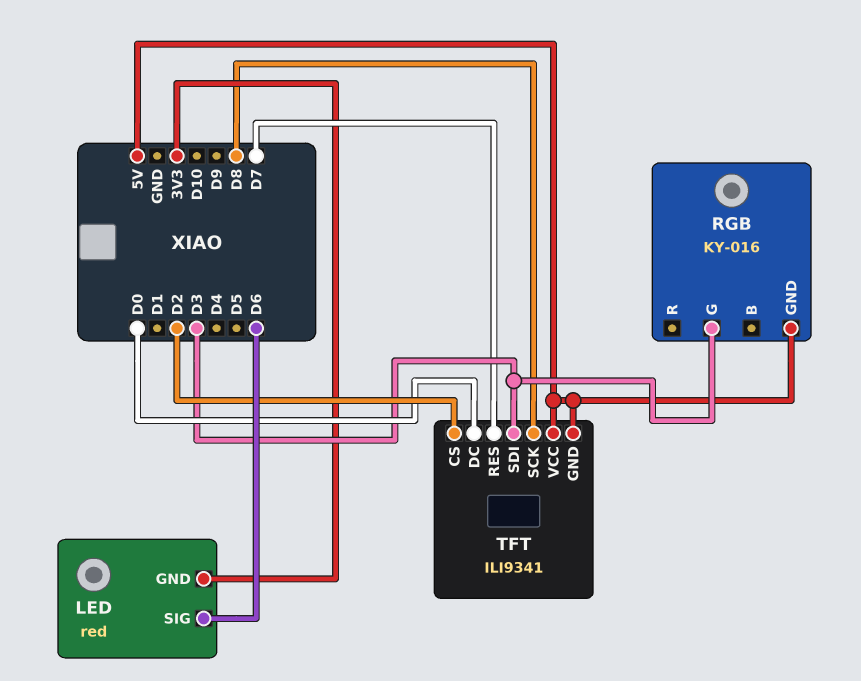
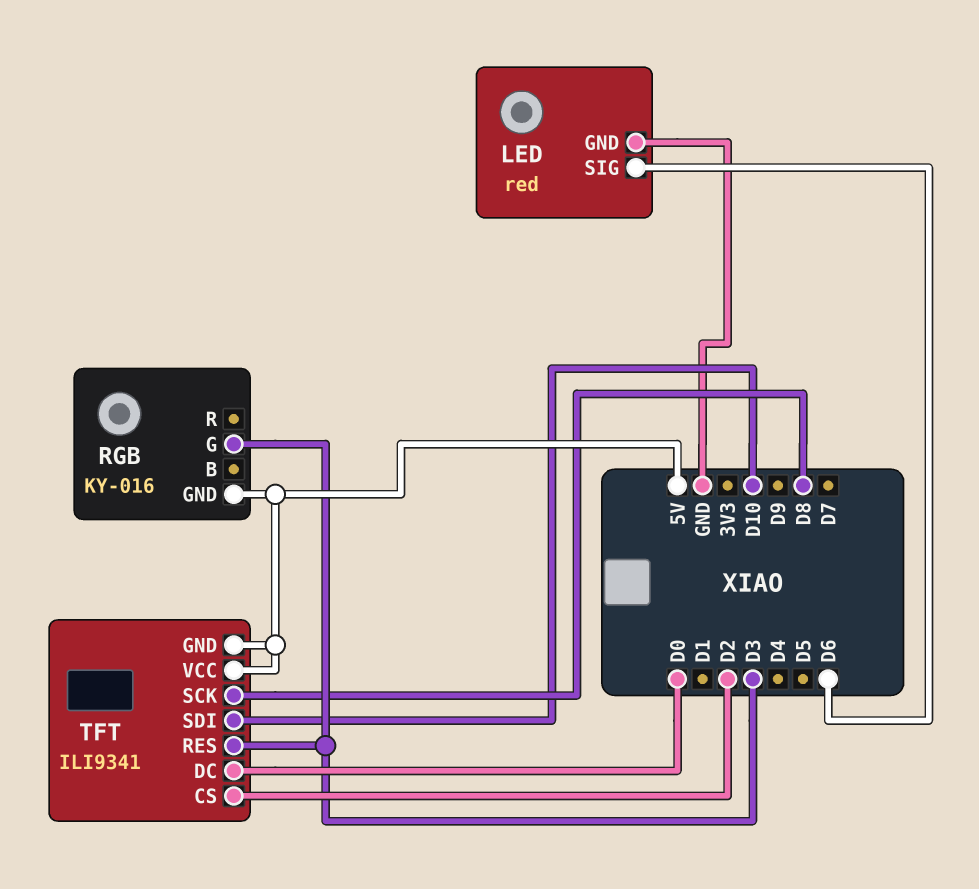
LED pin GND: 3V3 -> GND
TFT pin RES: D7 -> D3
TFT pin SDI: D3 -> D10

